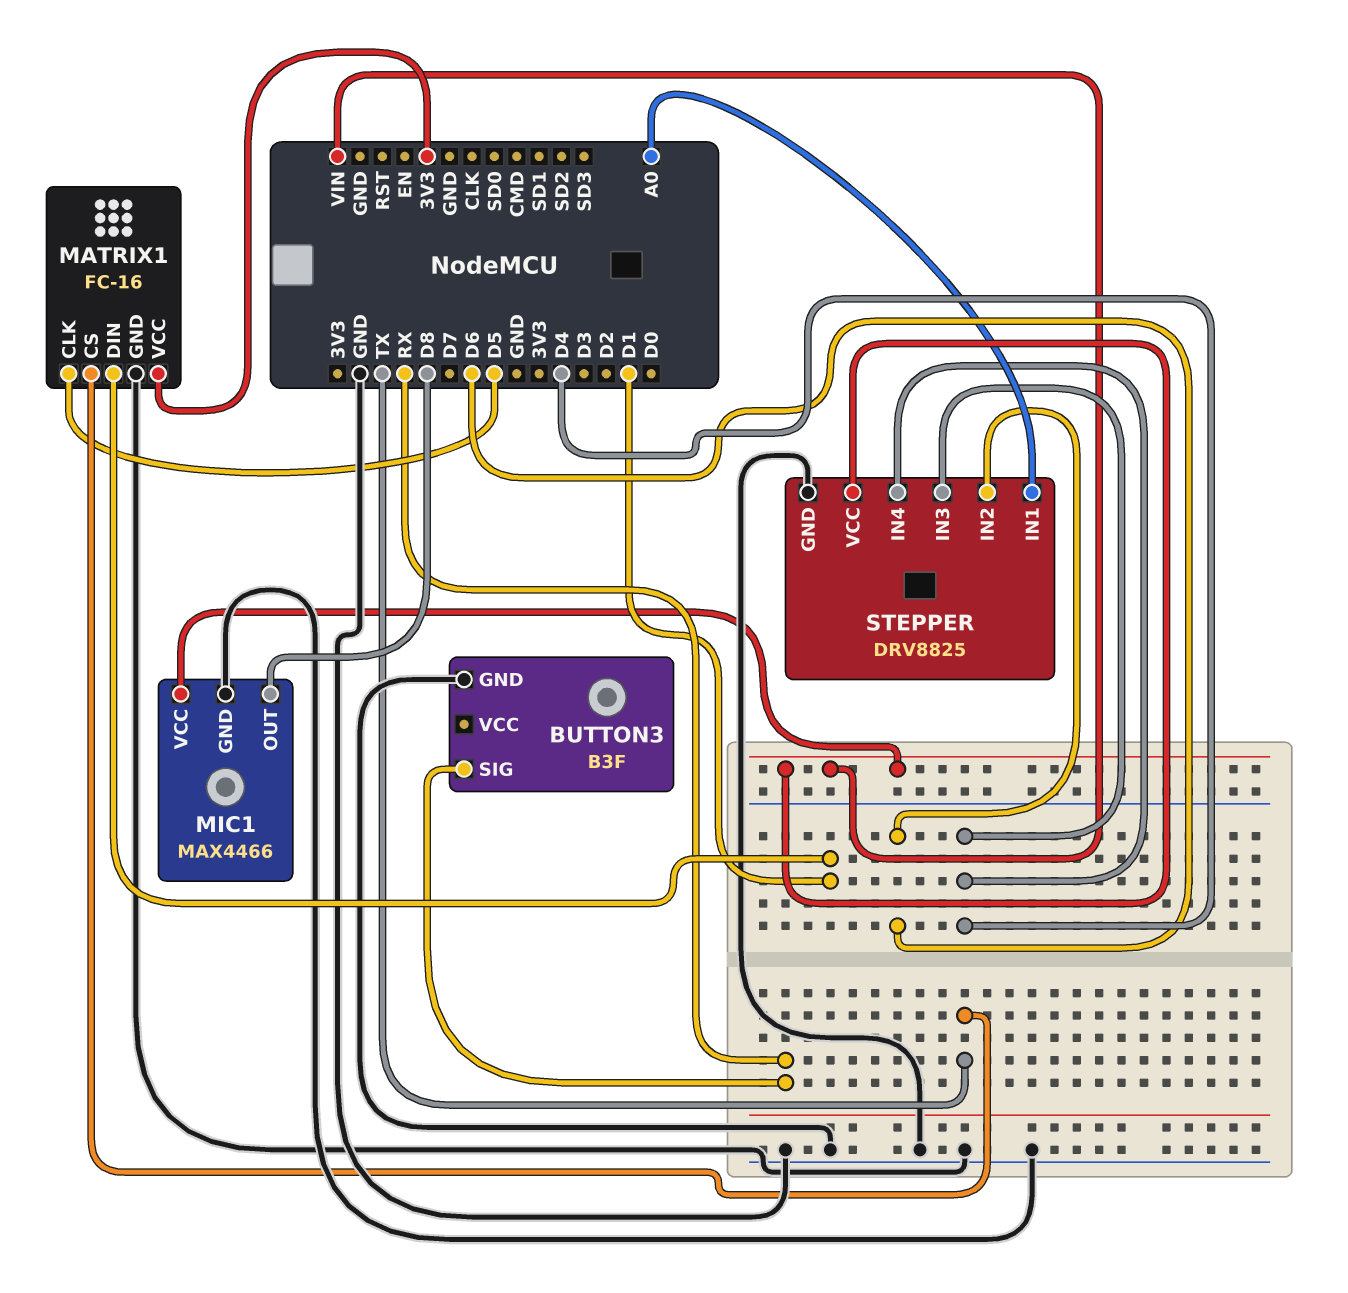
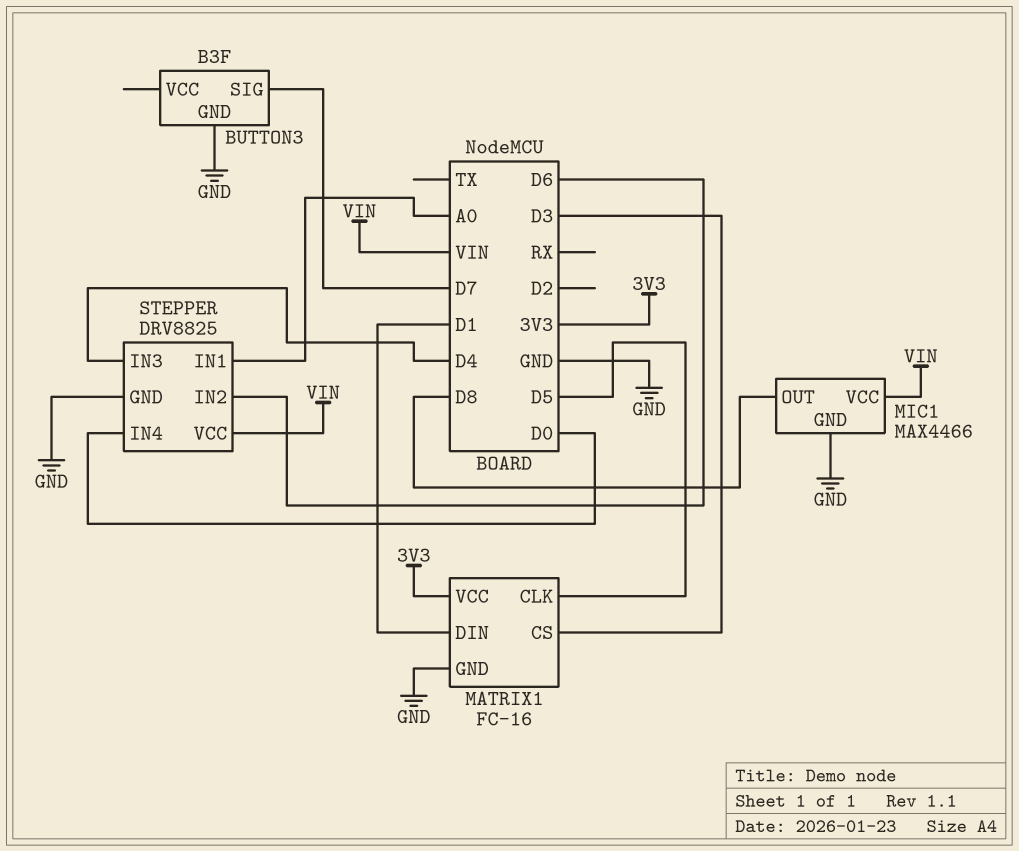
BUTTON3 pin SIG: RX -> D7
MATRIX1 pin CS: TX -> D3
STEPPER pin IN4: D4 -> D0

